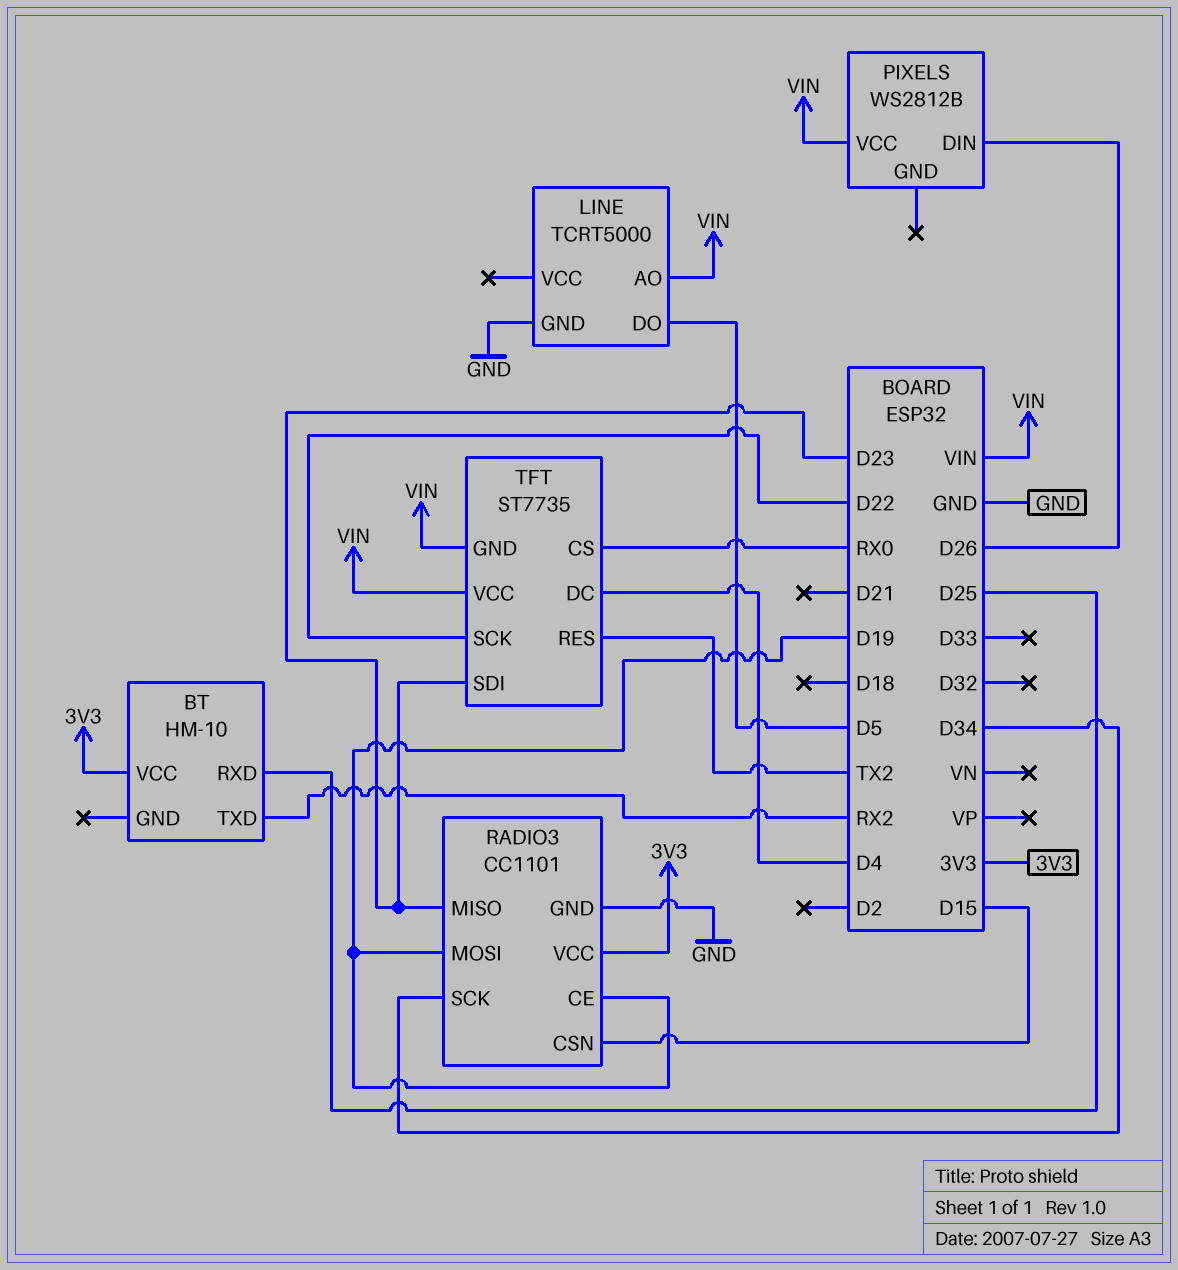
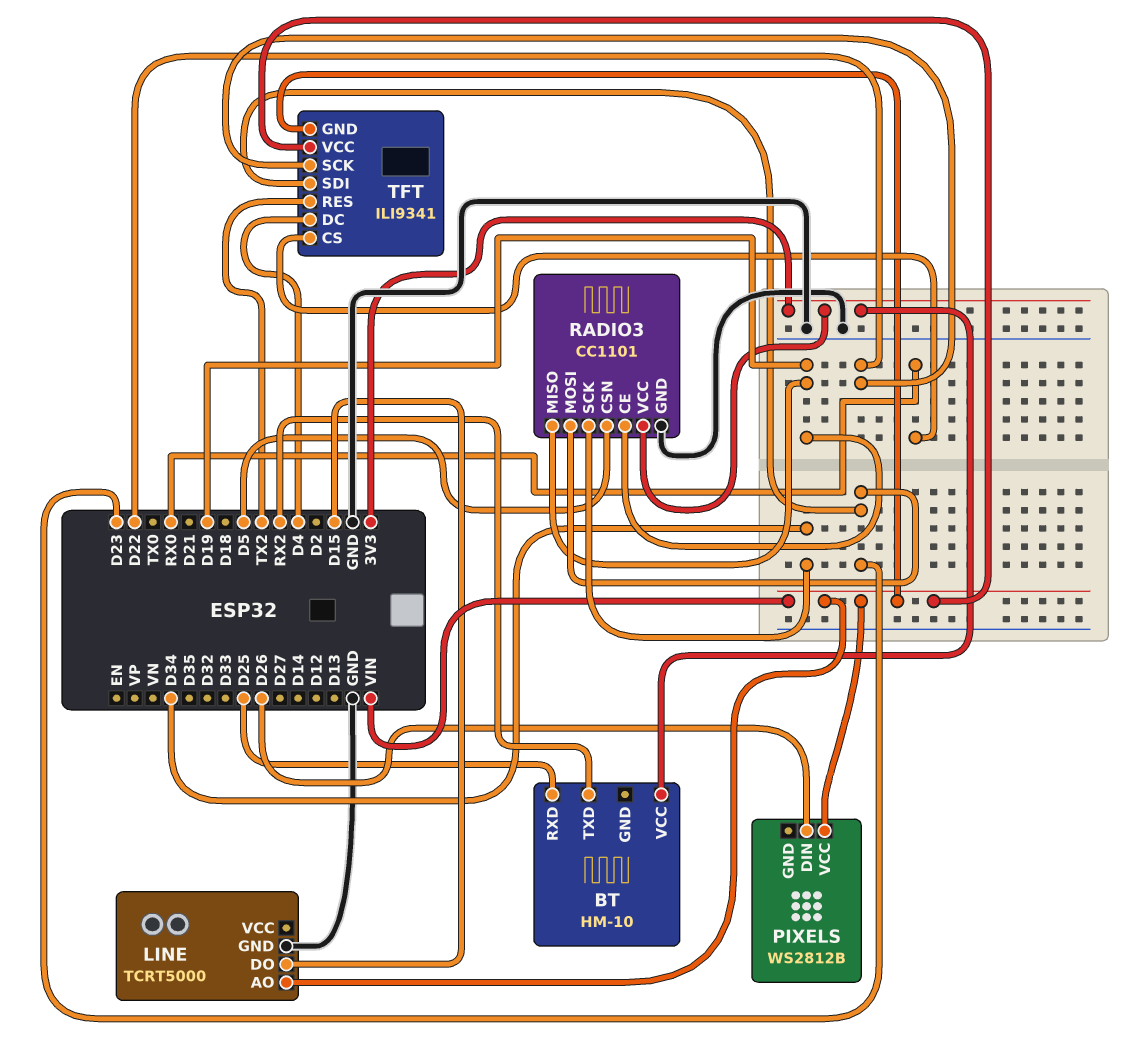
LINE pin DO: D5 -> D15
RADIO3 pin CSN: D15 -> D5
RADIO3 pin MISO: D23 -> D19
RADIO3 pin MOSI: D19 -> D23
TFT: ST7735 -> ILI9341

